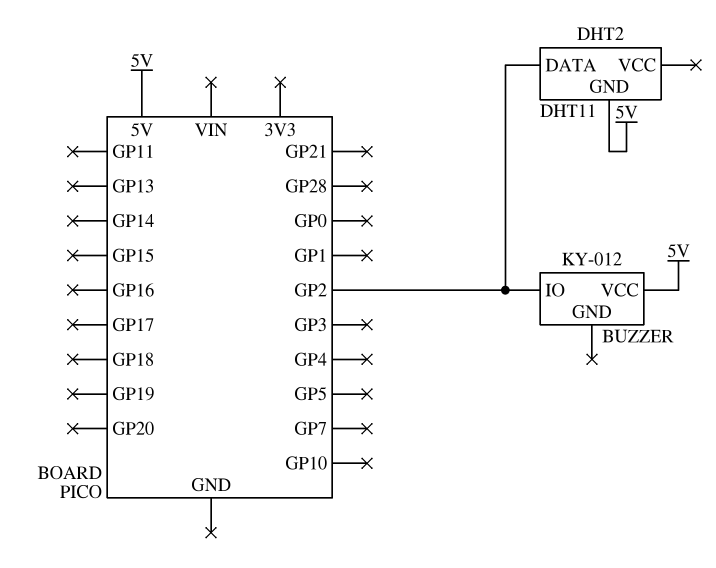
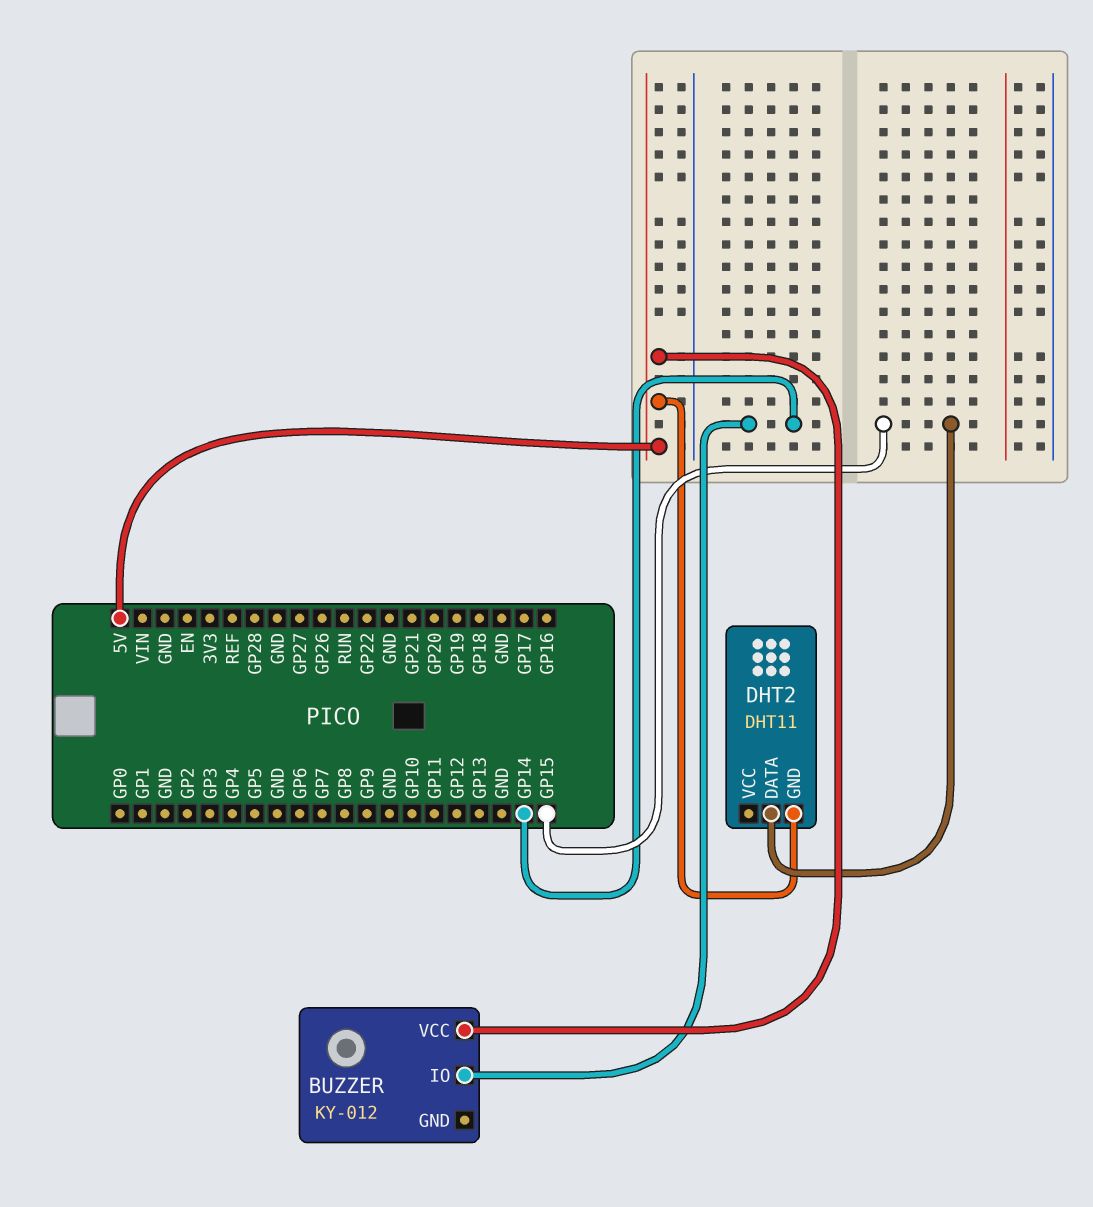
BUZZER pin IO: GP2 -> GP14
DHT2 pin DATA: GP2 -> GP15

